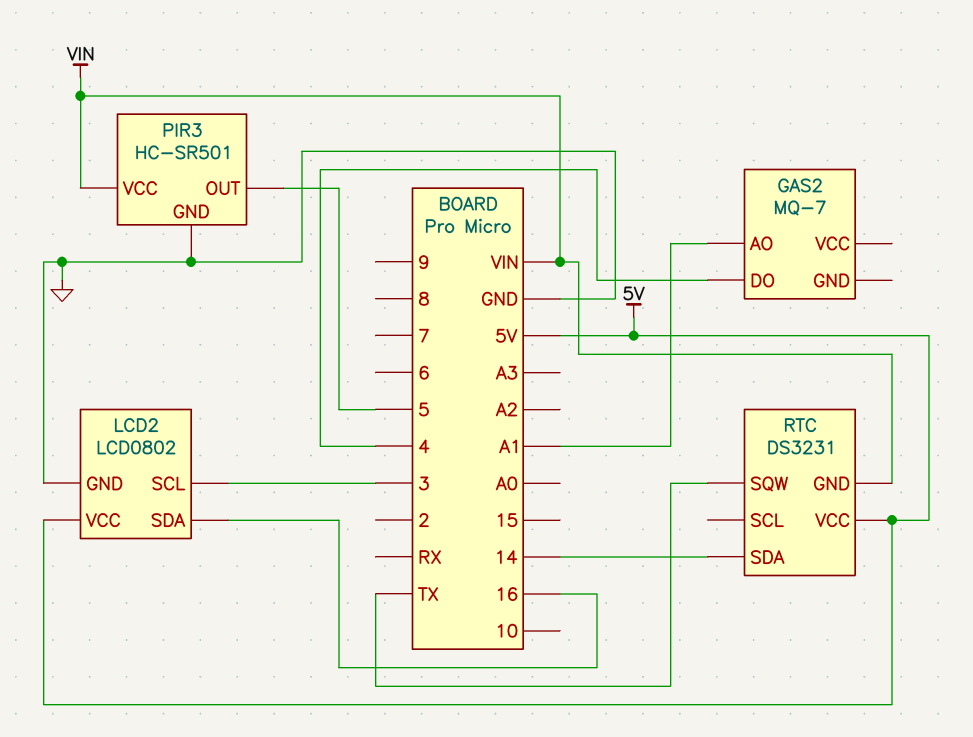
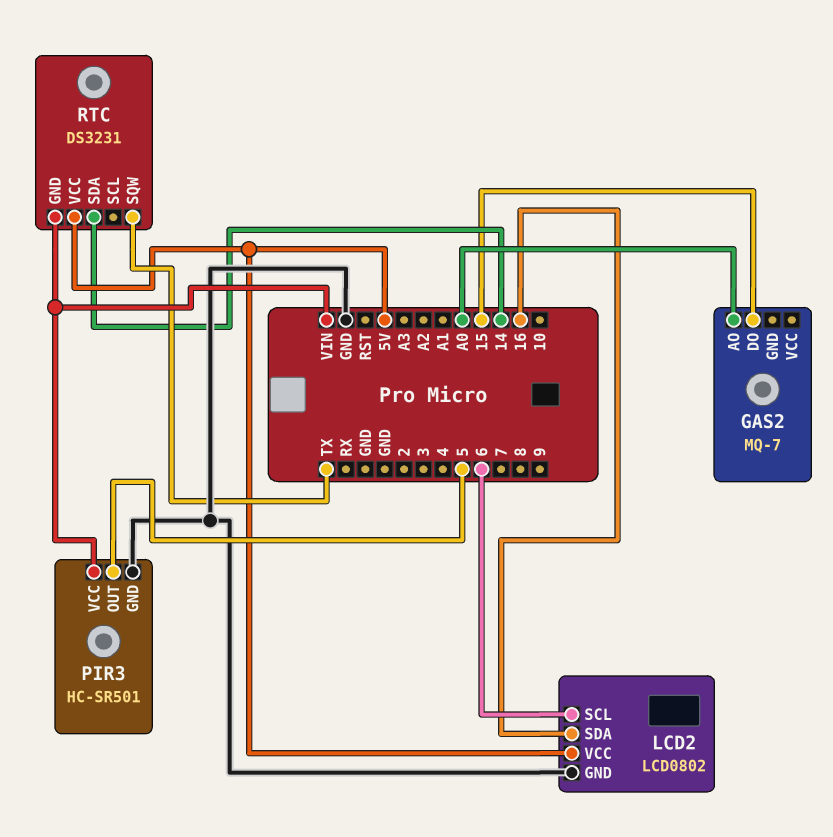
GAS2 pin AO: A1 -> A0
GAS2 pin DO: 4 -> 15
LCD2 pin SCL: 3 -> 6

